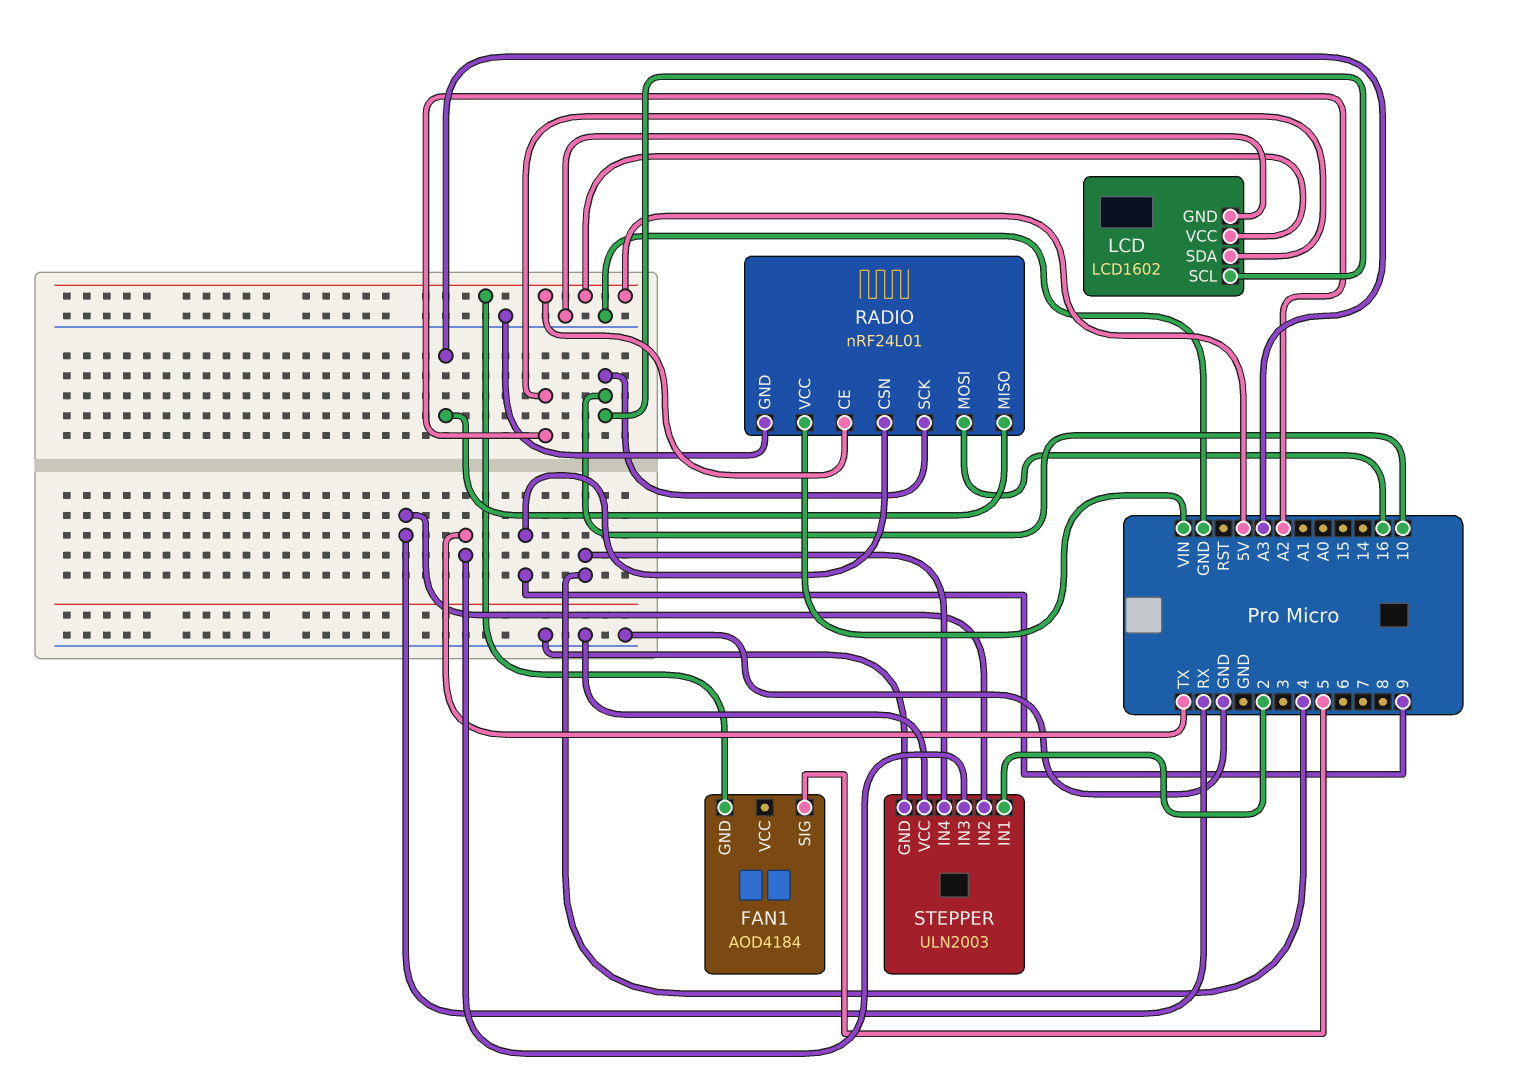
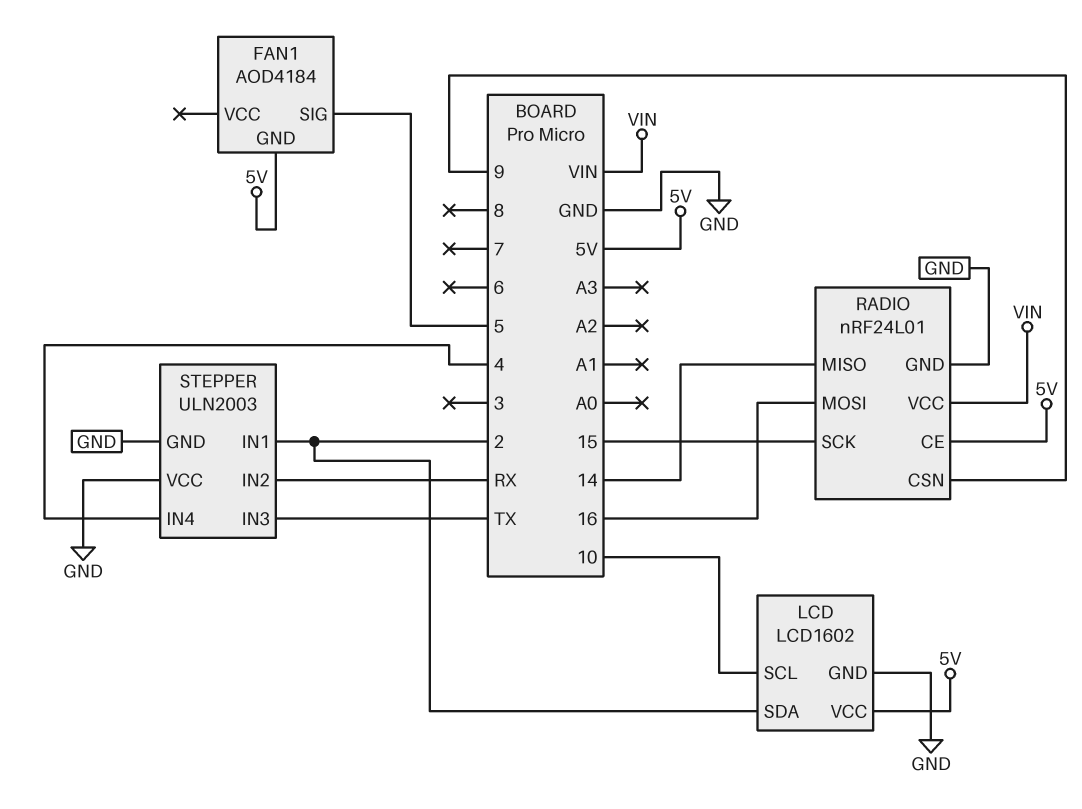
LCD pin SDA: A2 -> 2
RADIO pin MISO: A3 -> 14
RADIO pin SCK: 10 -> 15

